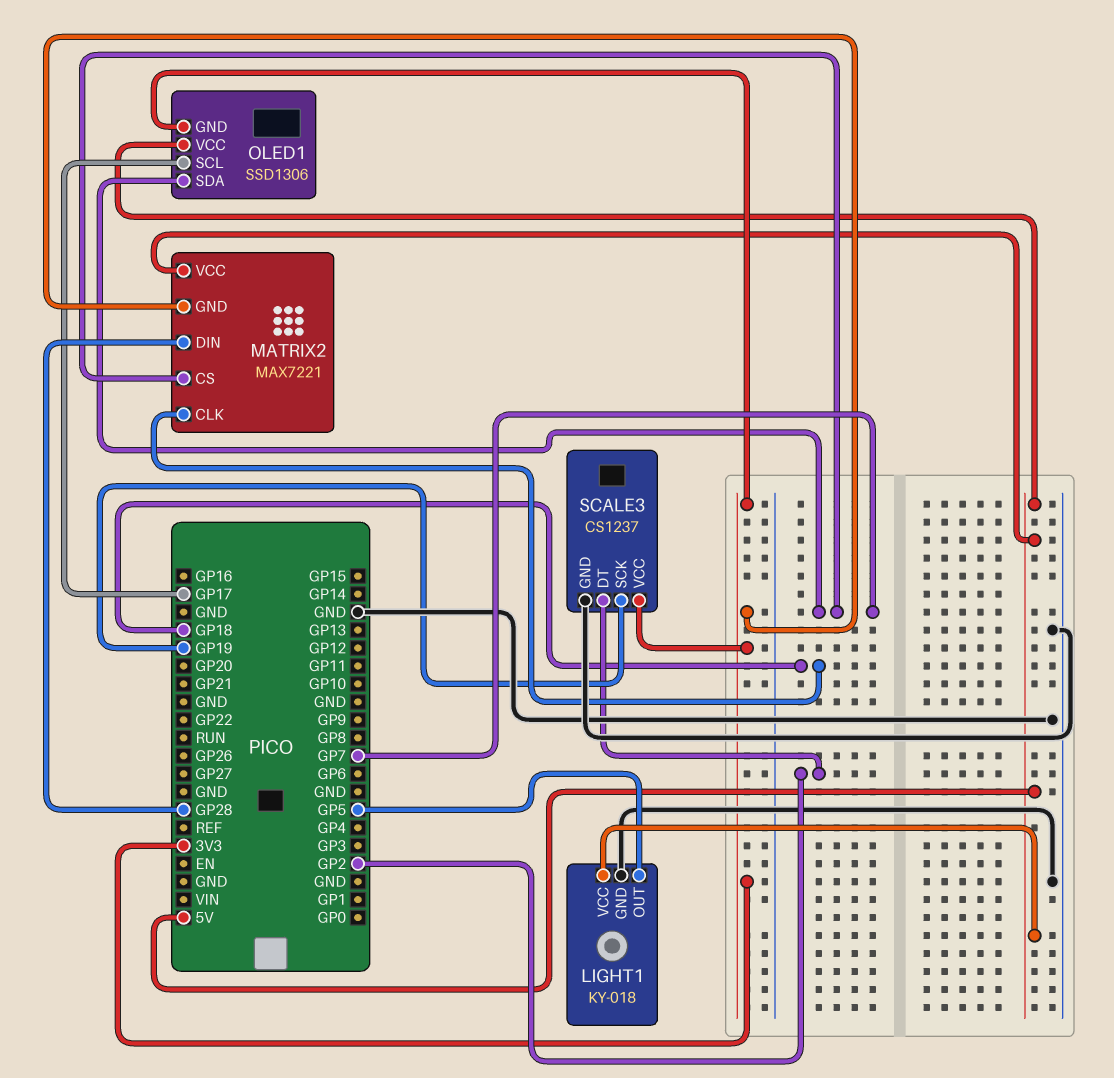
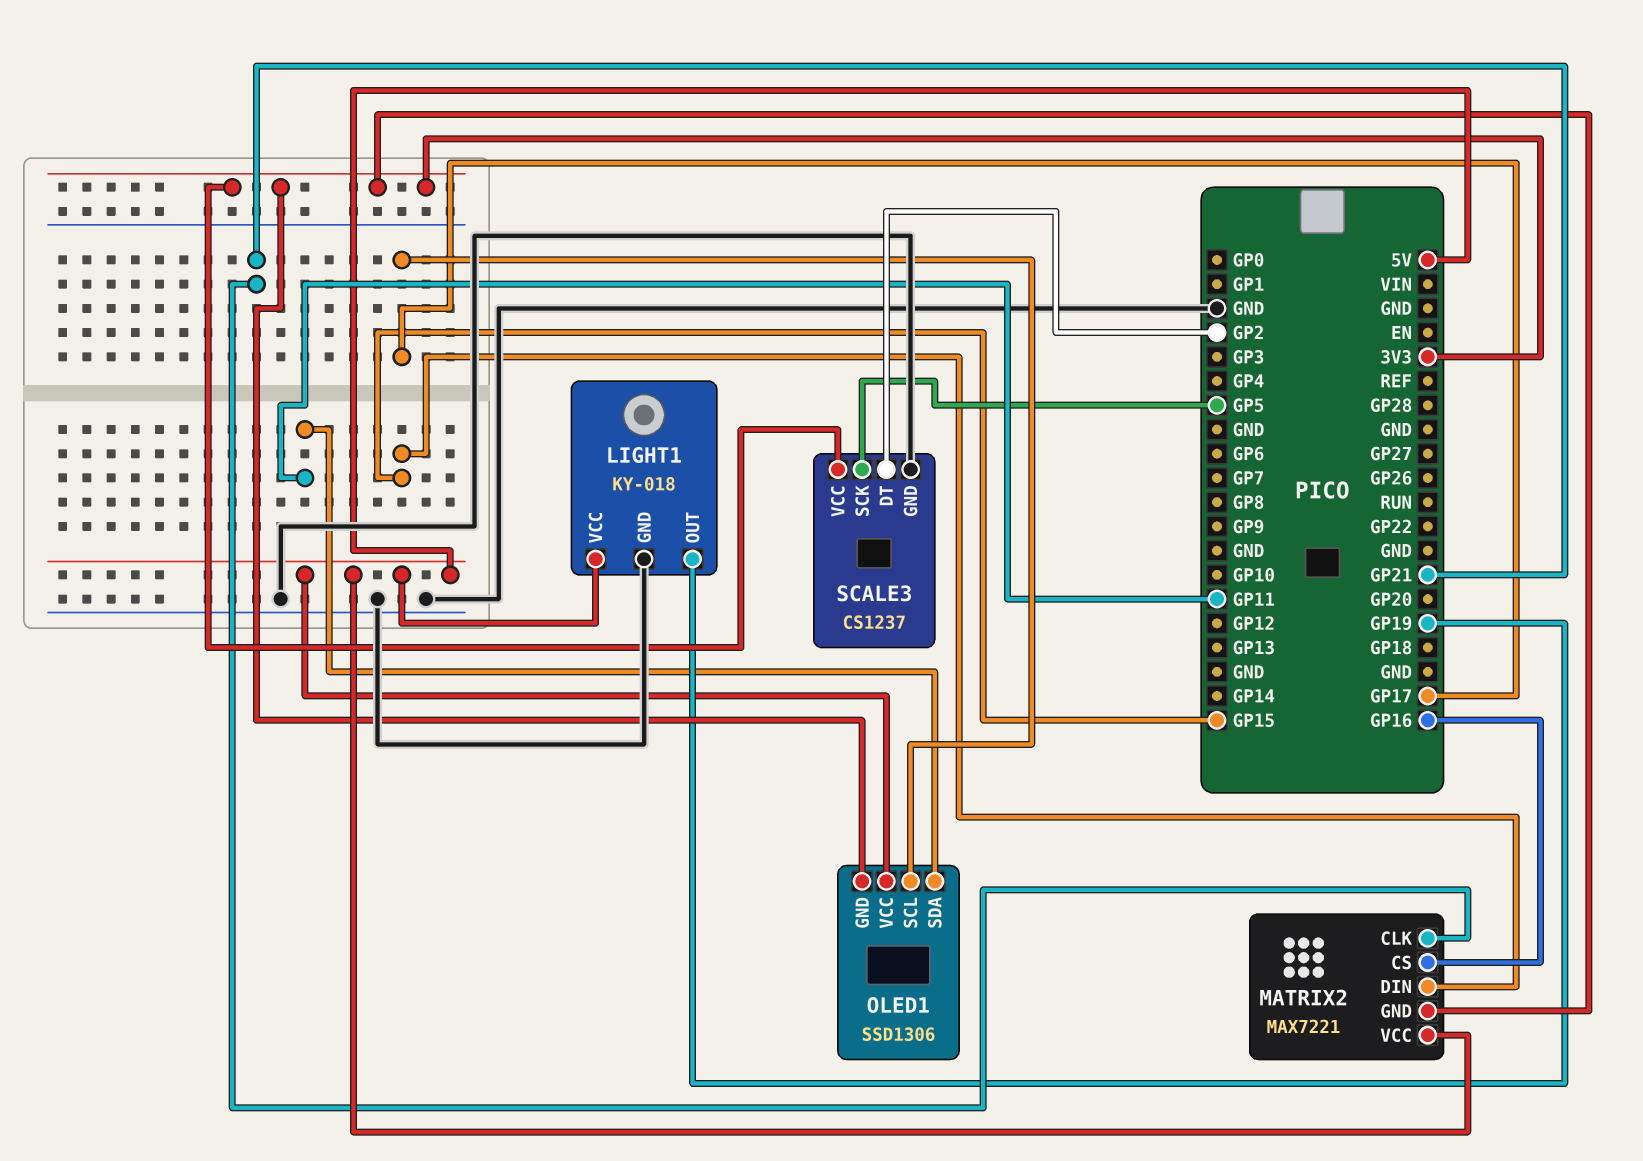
LIGHT1 pin OUT: GP5 -> GP19
MATRIX2 pin CLK: GP18 -> GP21
MATRIX2 pin CS: GP7 -> GP16
MATRIX2 pin DIN: GP28 -> GP15
OLED1 pin SDA: GP7 -> GP11
SCALE3 pin SCK: GP19 -> GP5

